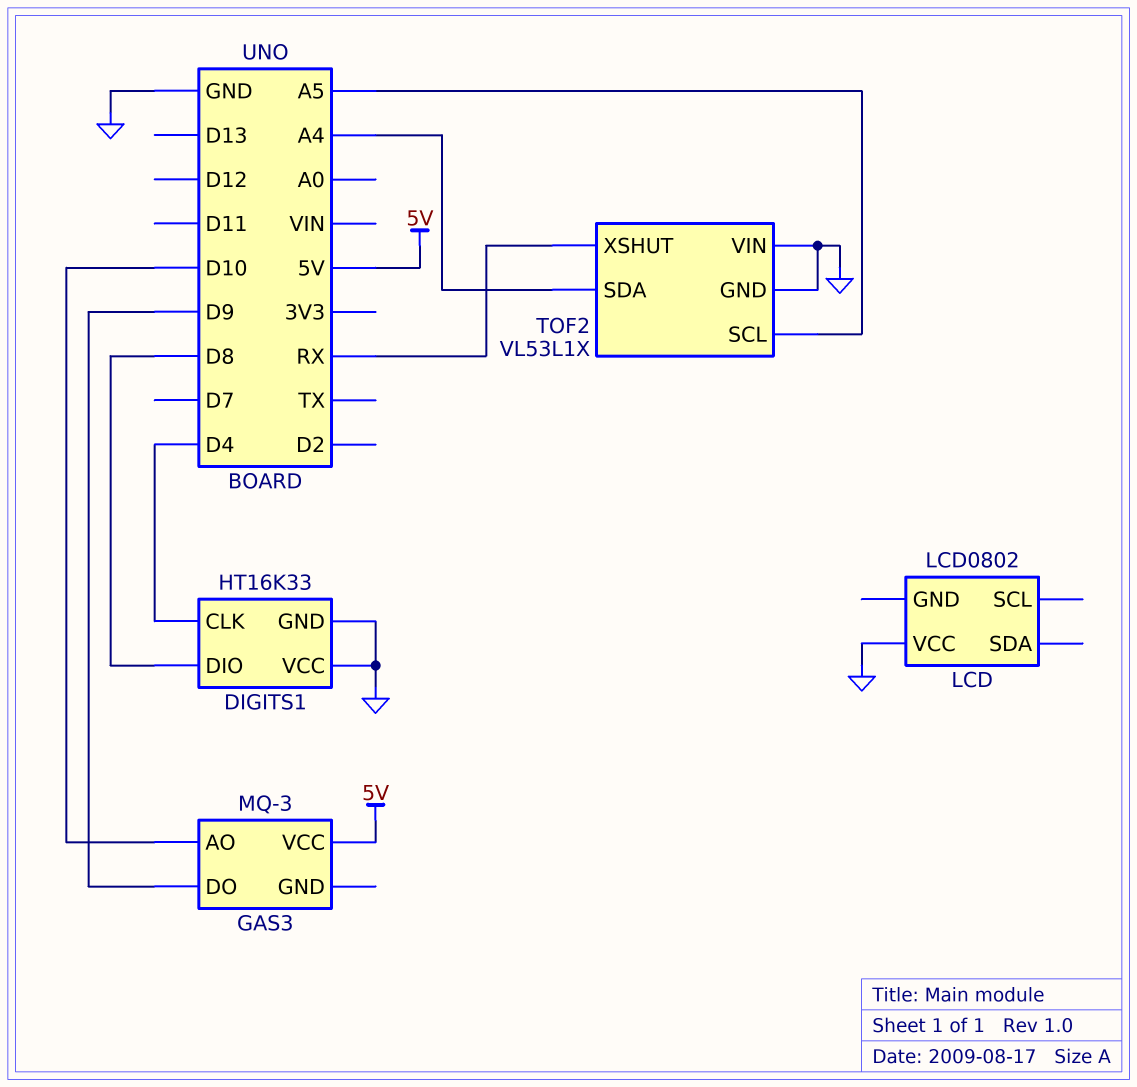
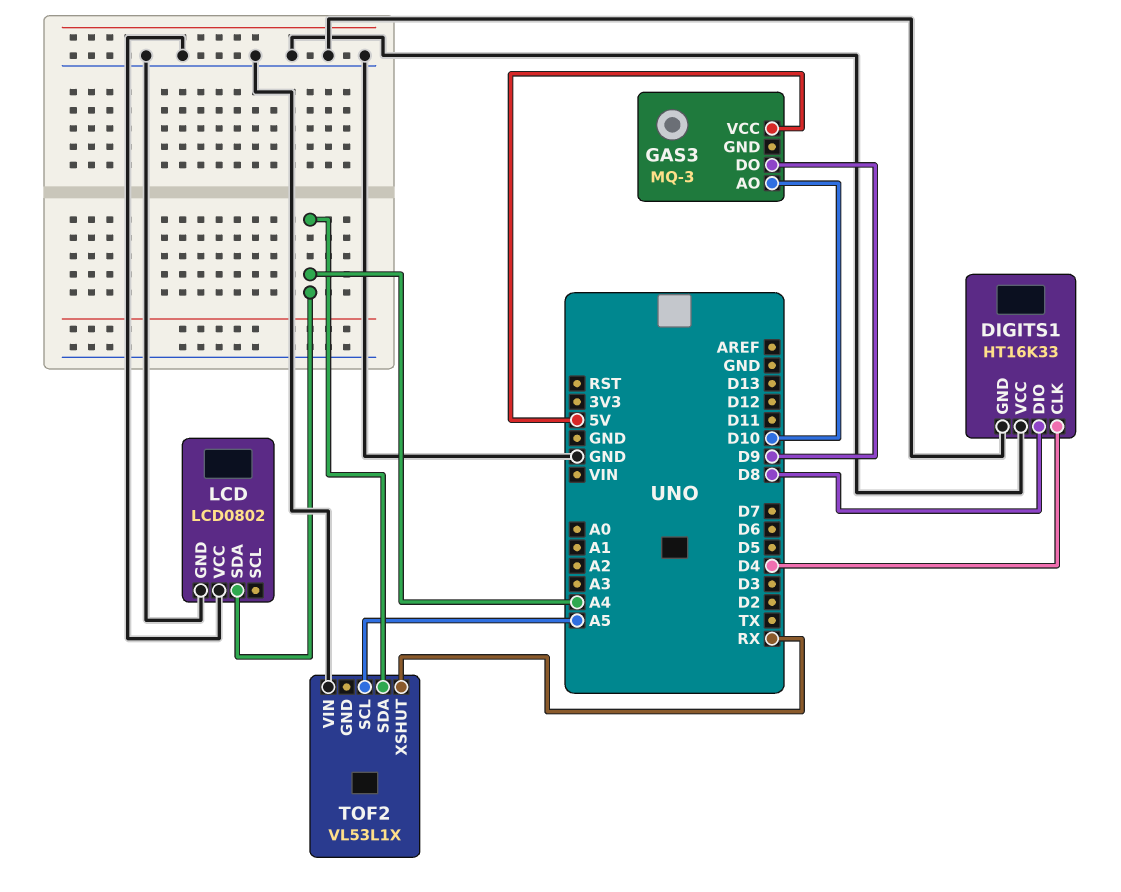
LCD pin GND: none -> GND
LCD pin SDA: none -> A4
TOF2 pin GND: GND -> none

